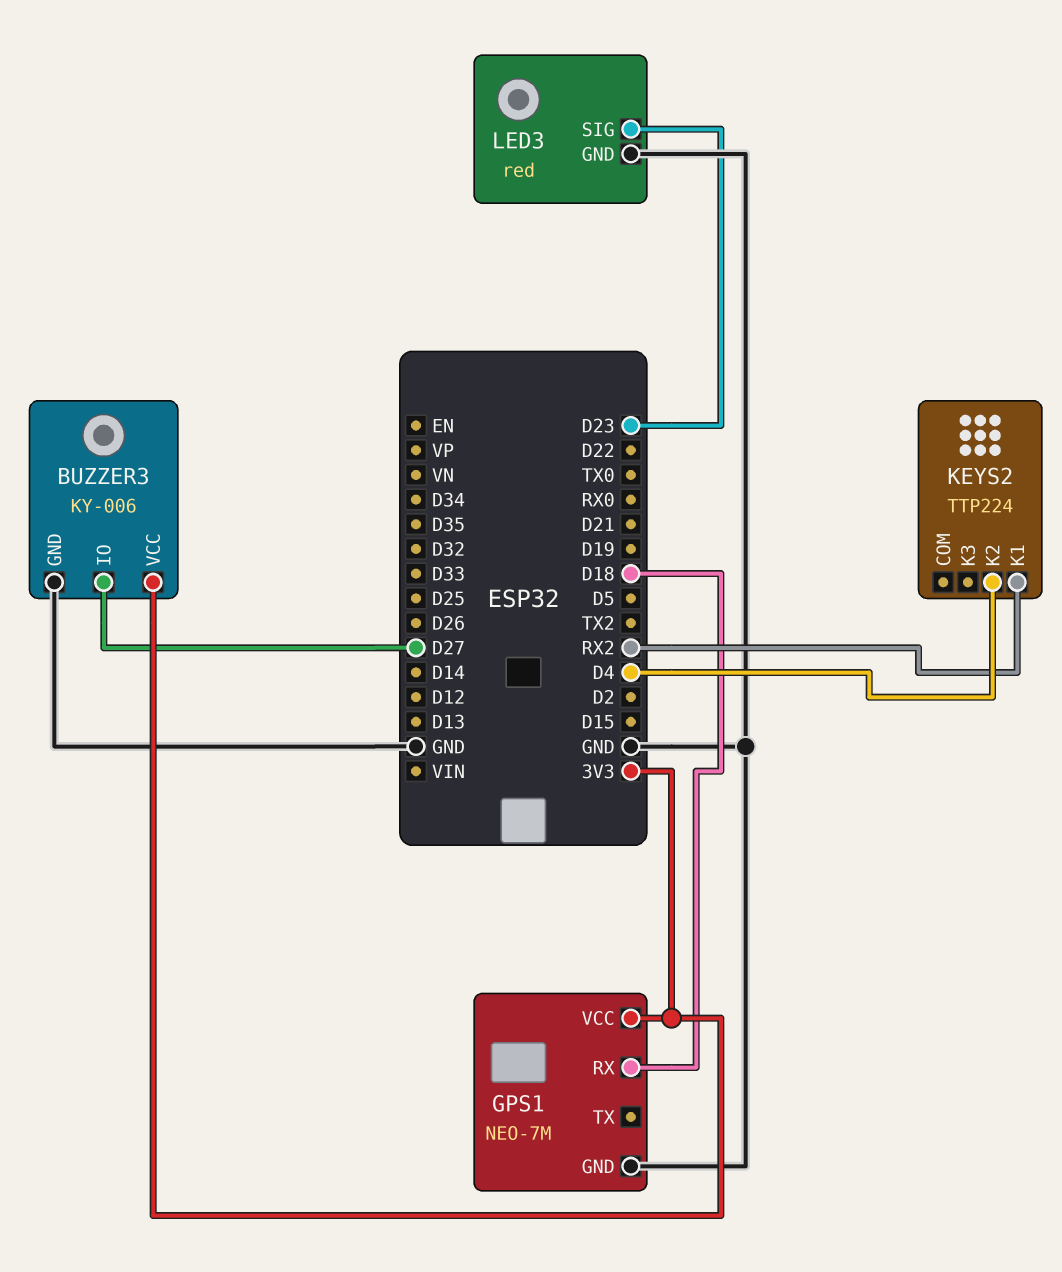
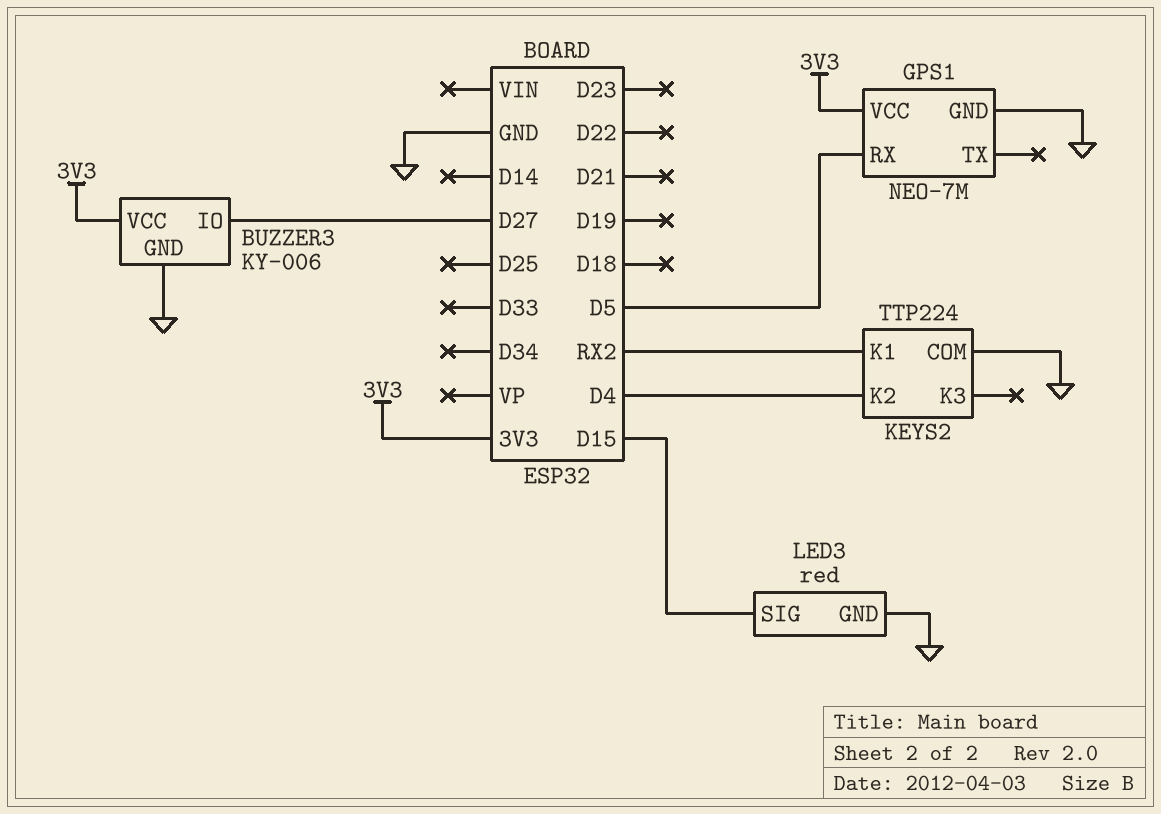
GPS1 pin RX: D18 -> D5
KEYS2 pin COM: none -> GND
LED3 pin SIG: D23 -> D15

